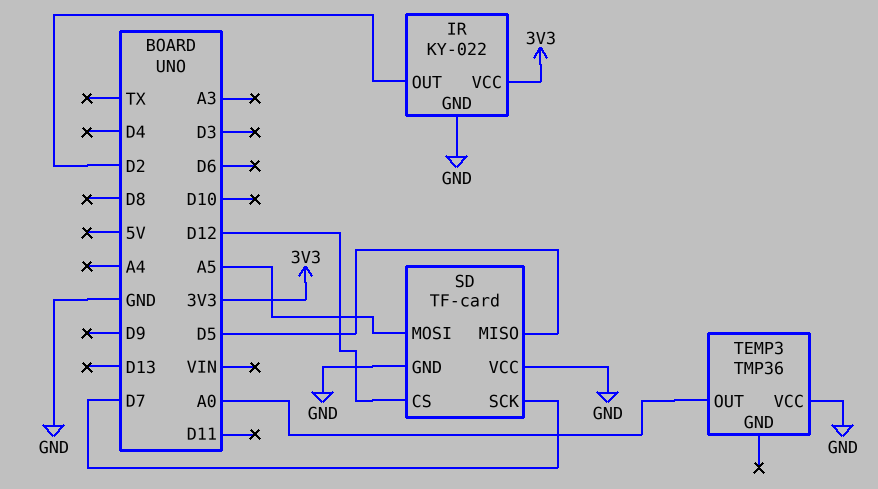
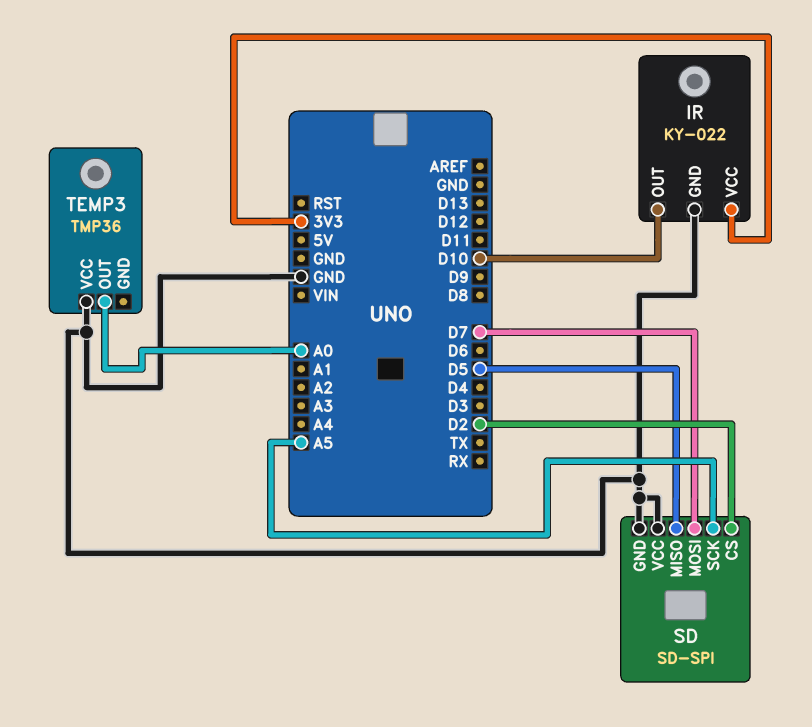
IR pin OUT: D2 -> D10
SD: TF-card -> SD-SPI
SD pin CS: D12 -> D2
SD pin MOSI: A5 -> D7
SD pin SCK: D7 -> A5

